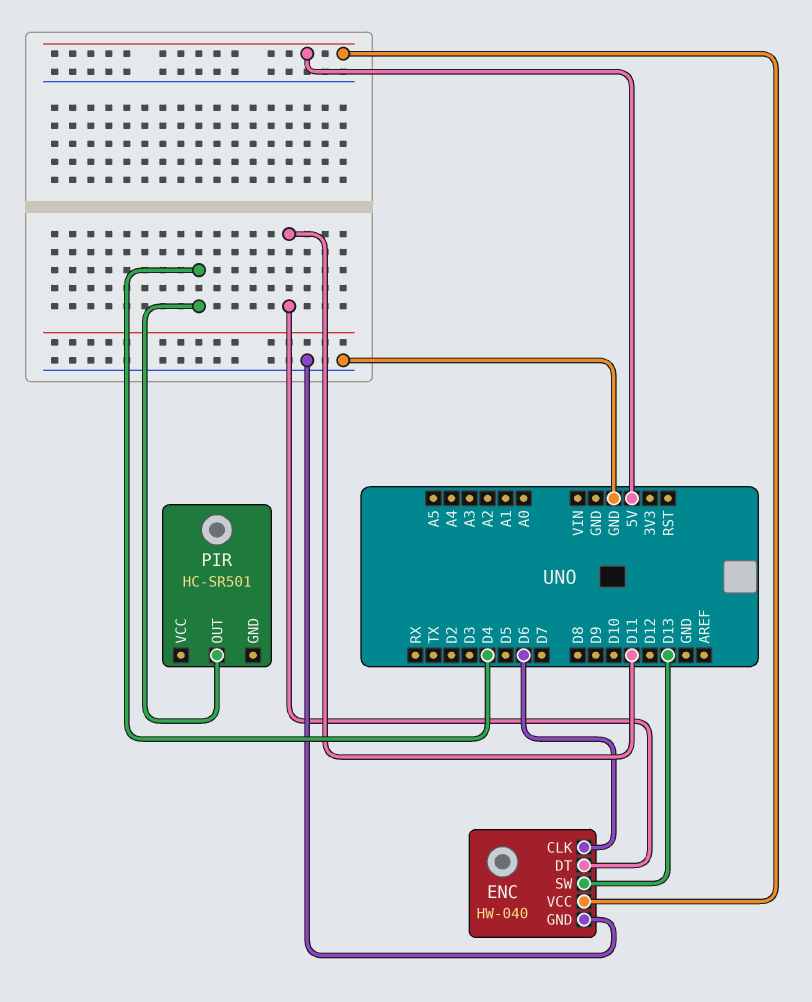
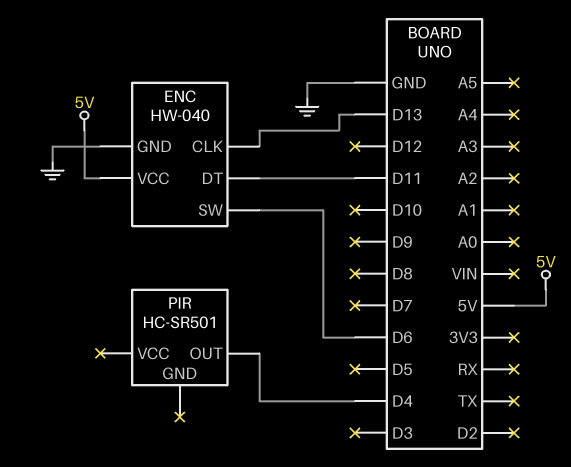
ENC pin CLK: D6 -> D13
ENC pin SW: D13 -> D6

